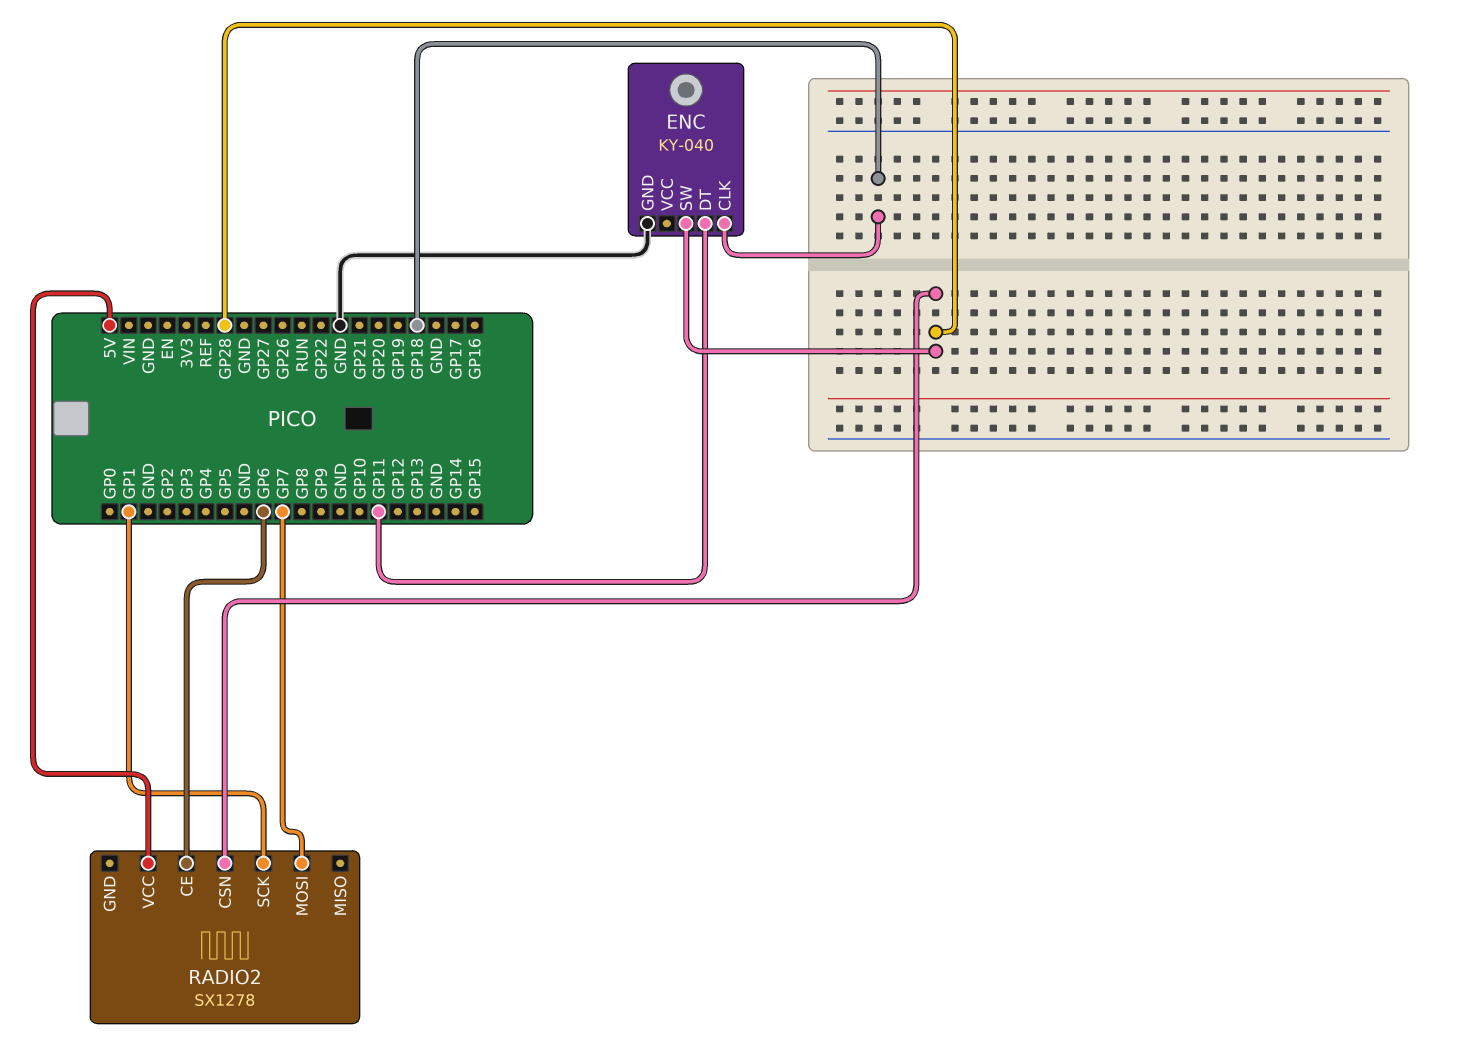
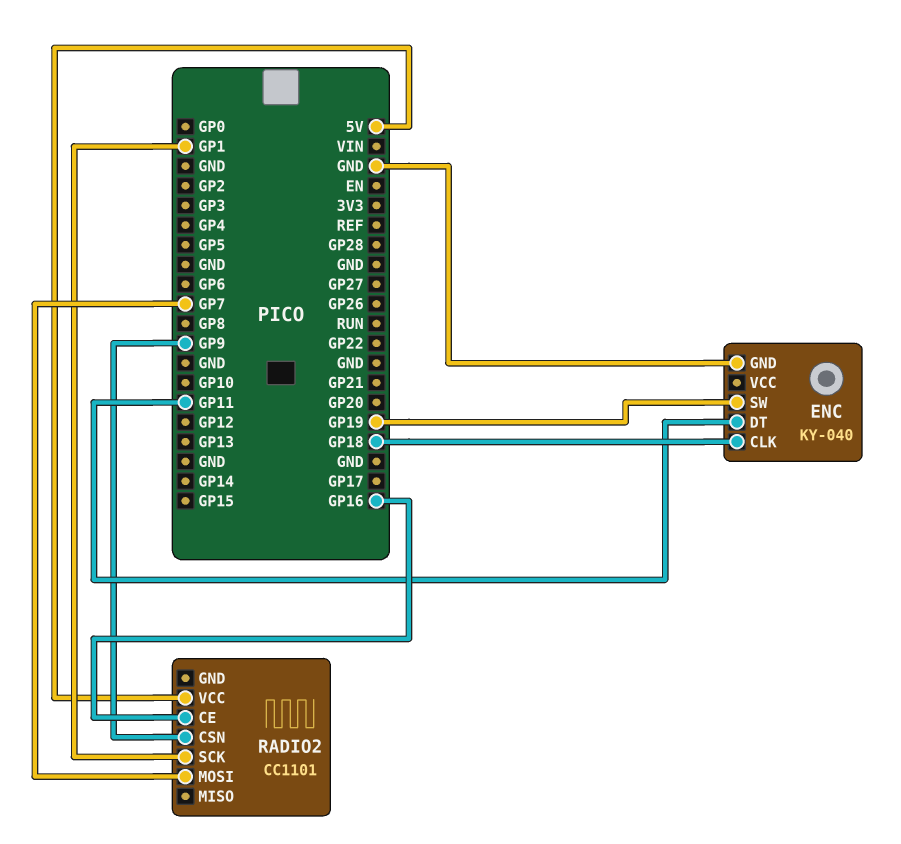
ENC pin SW: GP28 -> GP19
RADIO2: SX1278 -> CC1101
RADIO2 pin CE: GP6 -> GP16
RADIO2 pin CSN: GP28 -> GP9

